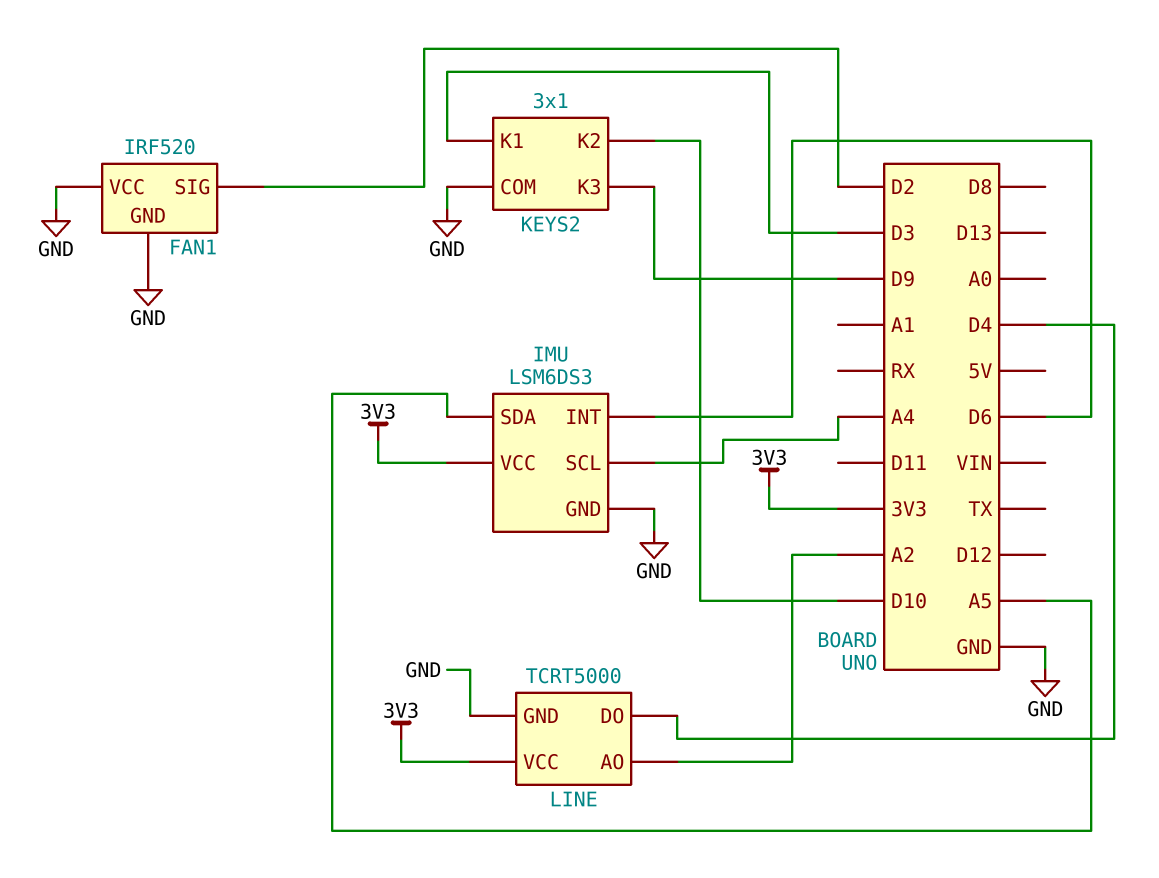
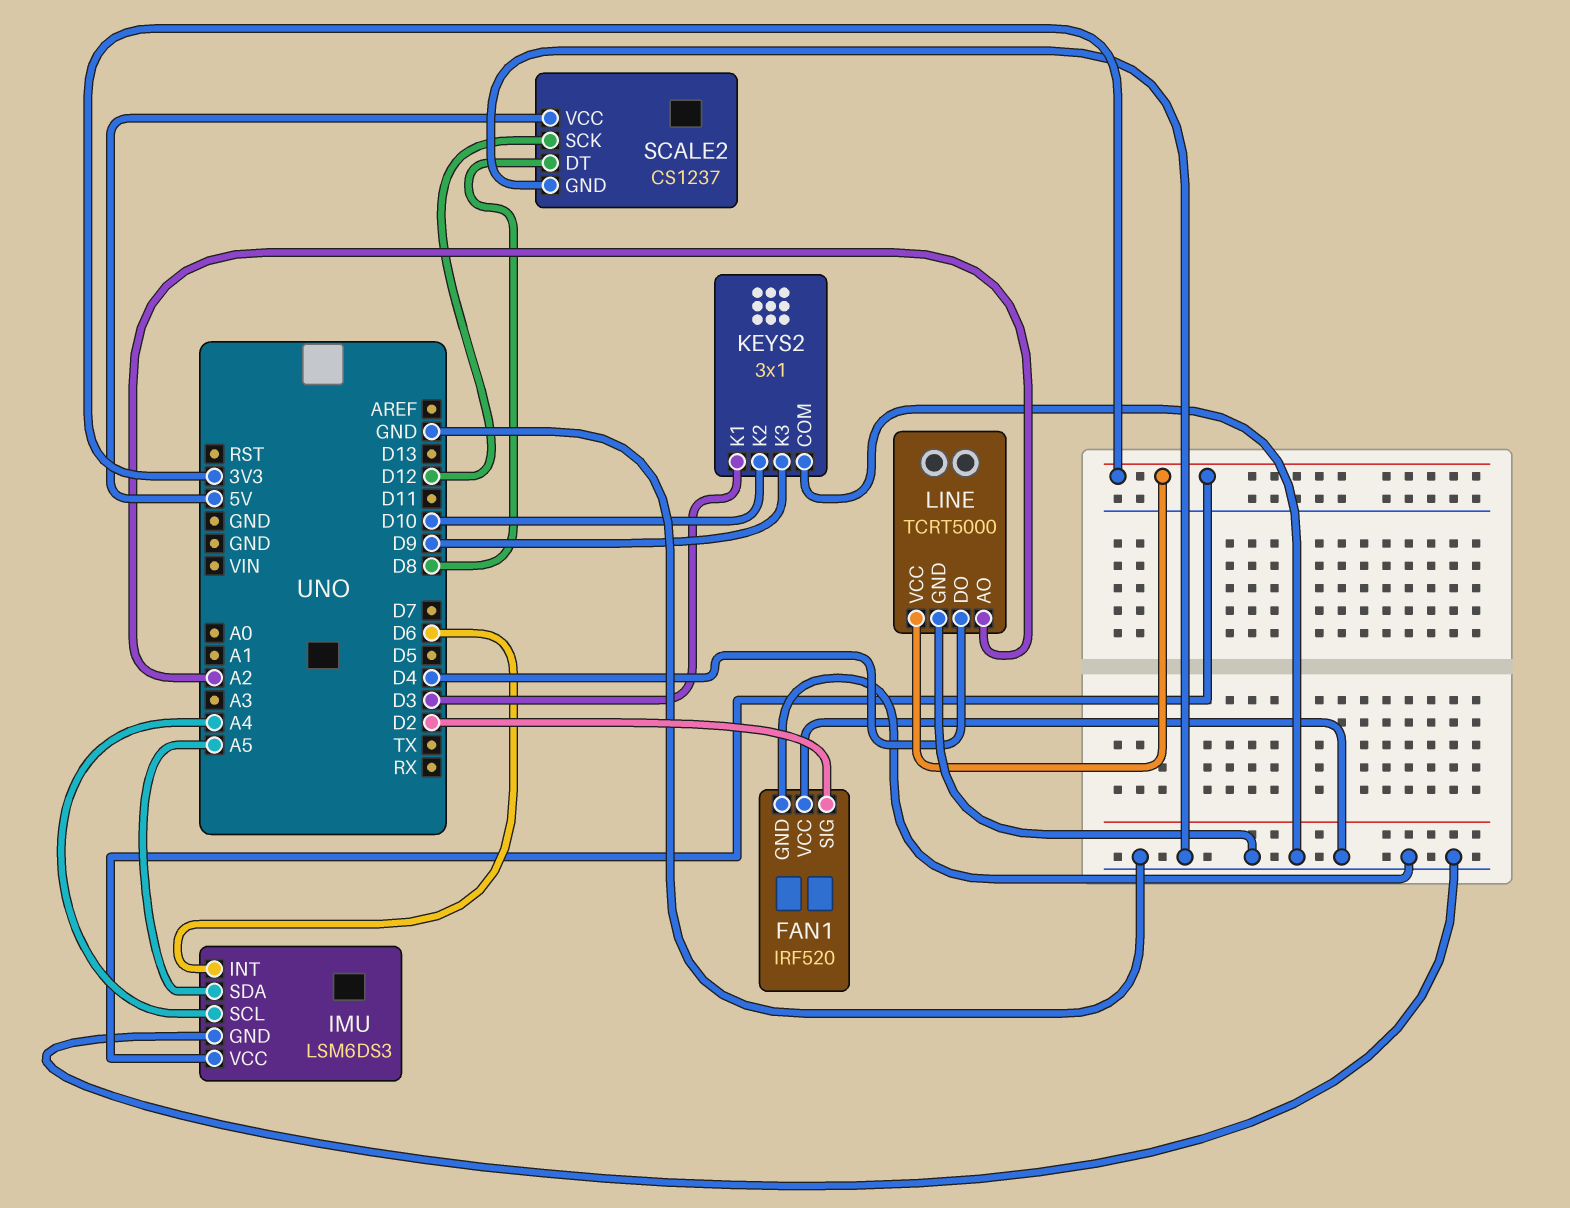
SCALE2: none -> CS1237
SCALE2 pin DT: none -> D8
SCALE2 pin GND: none -> GND
SCALE2 pin SCK: none -> D12
SCALE2 pin VCC: none -> 5V

